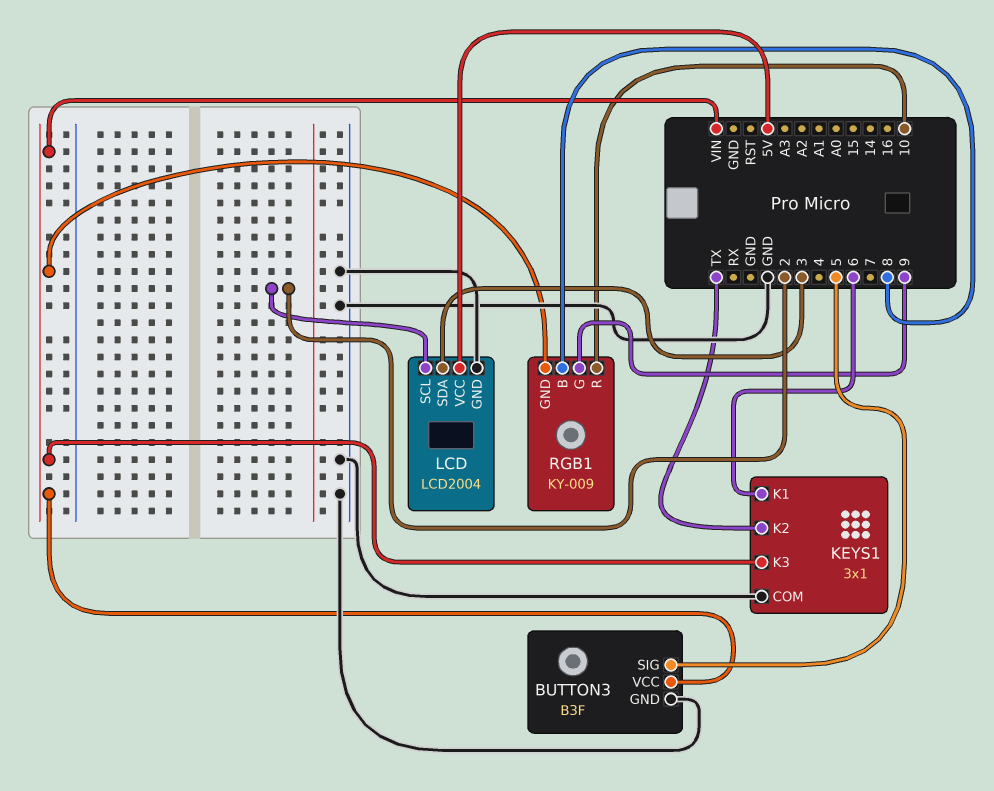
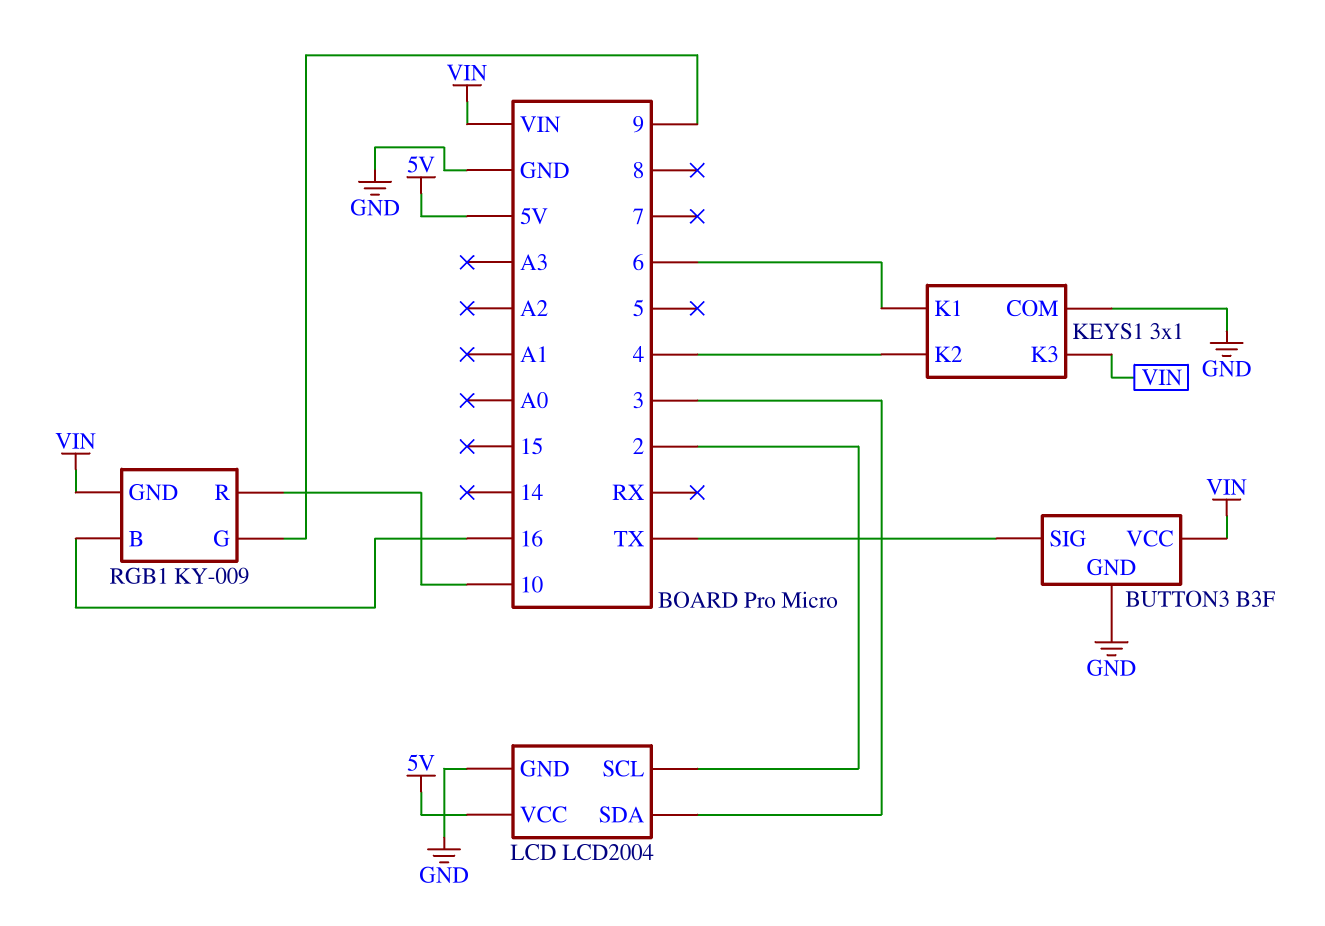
BUTTON3 pin SIG: 5 -> TX
KEYS1 pin K2: TX -> 4
RGB1 pin B: 8 -> 16

